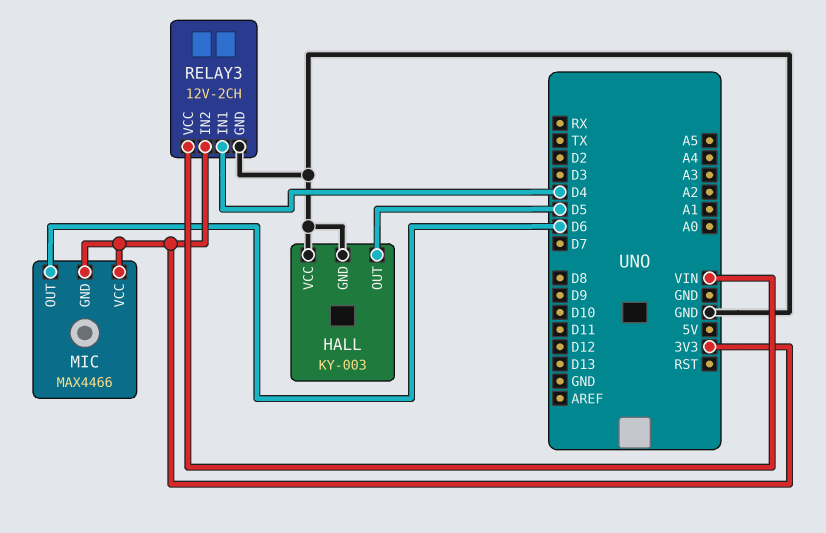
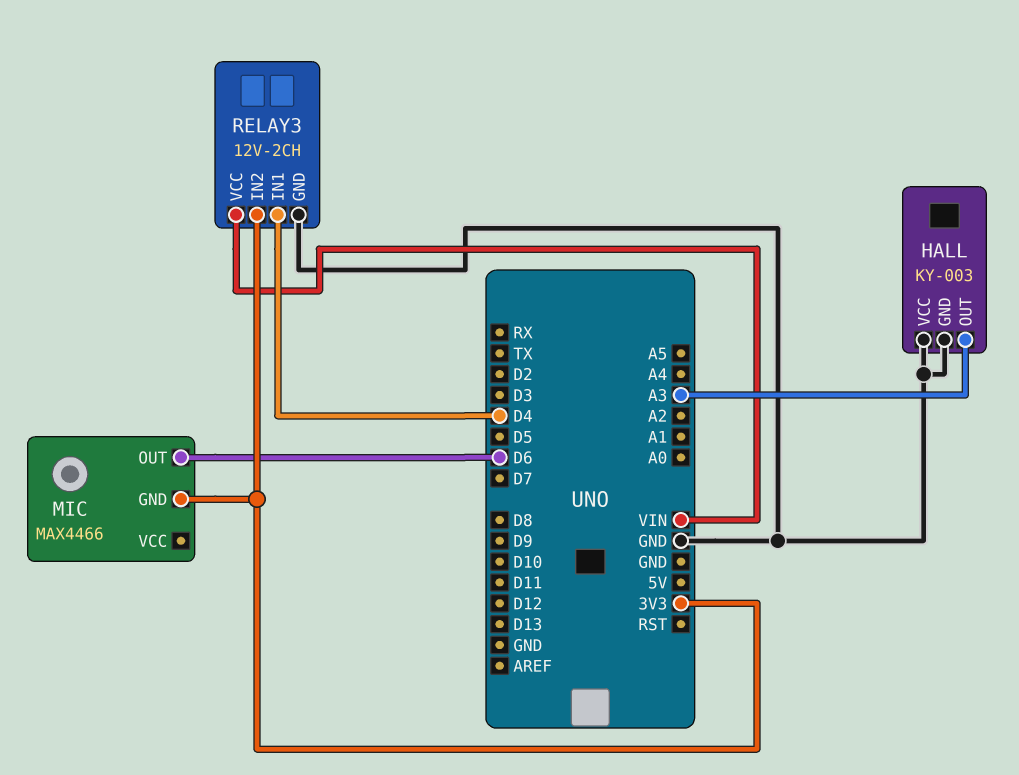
HALL pin OUT: D5 -> A3
MIC pin VCC: 3V3 -> none

